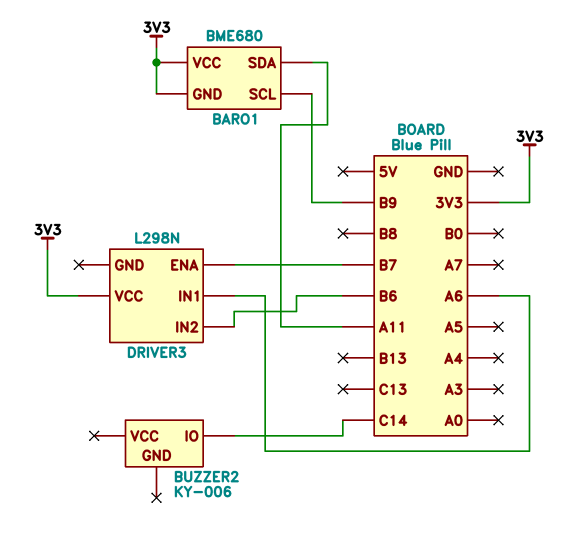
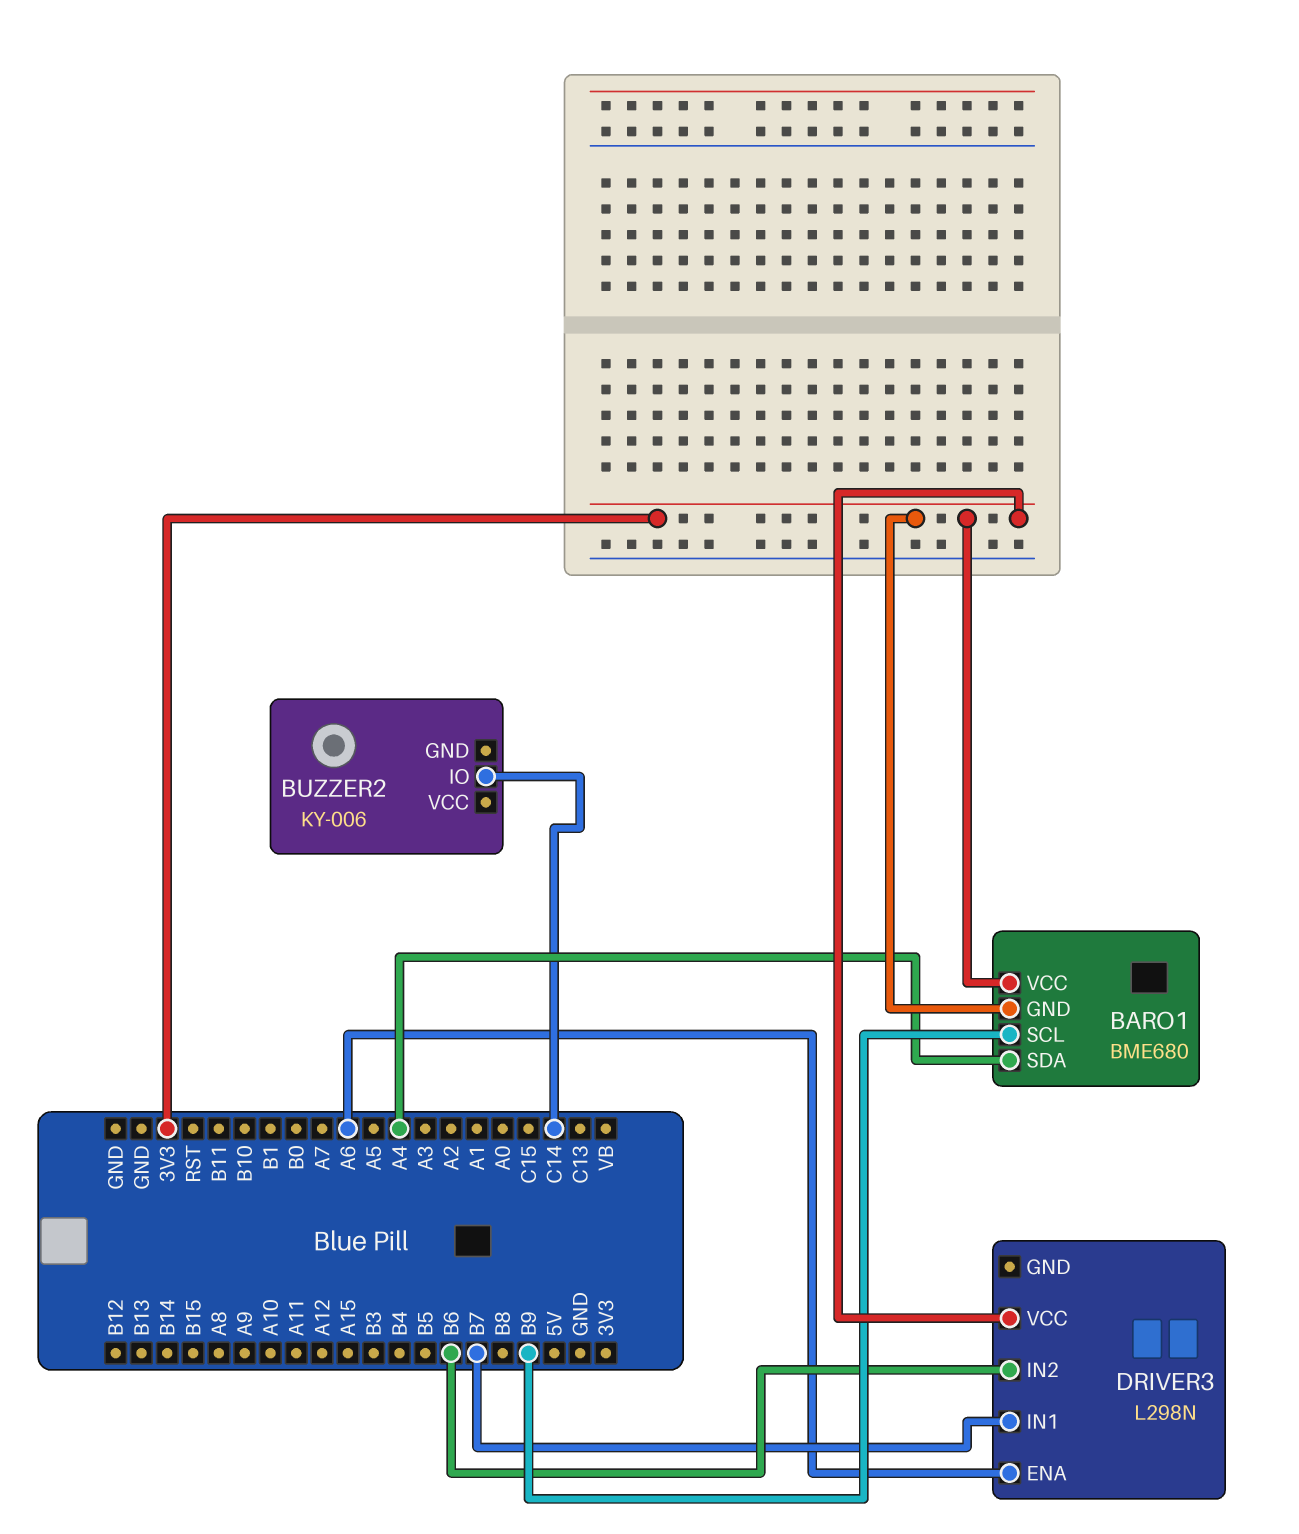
BARO1 pin SDA: A11 -> A4
DRIVER3 pin ENA: B7 -> A6
DRIVER3 pin IN1: A6 -> B7

